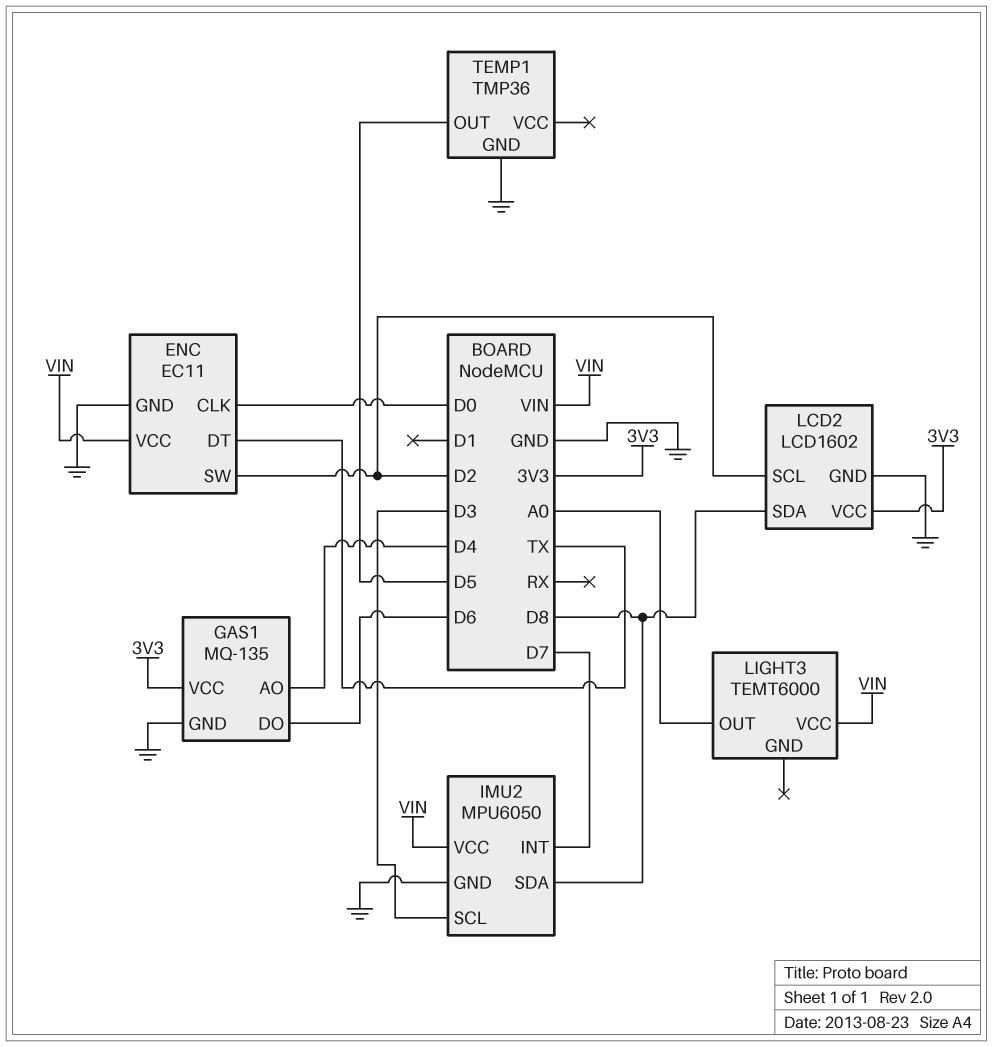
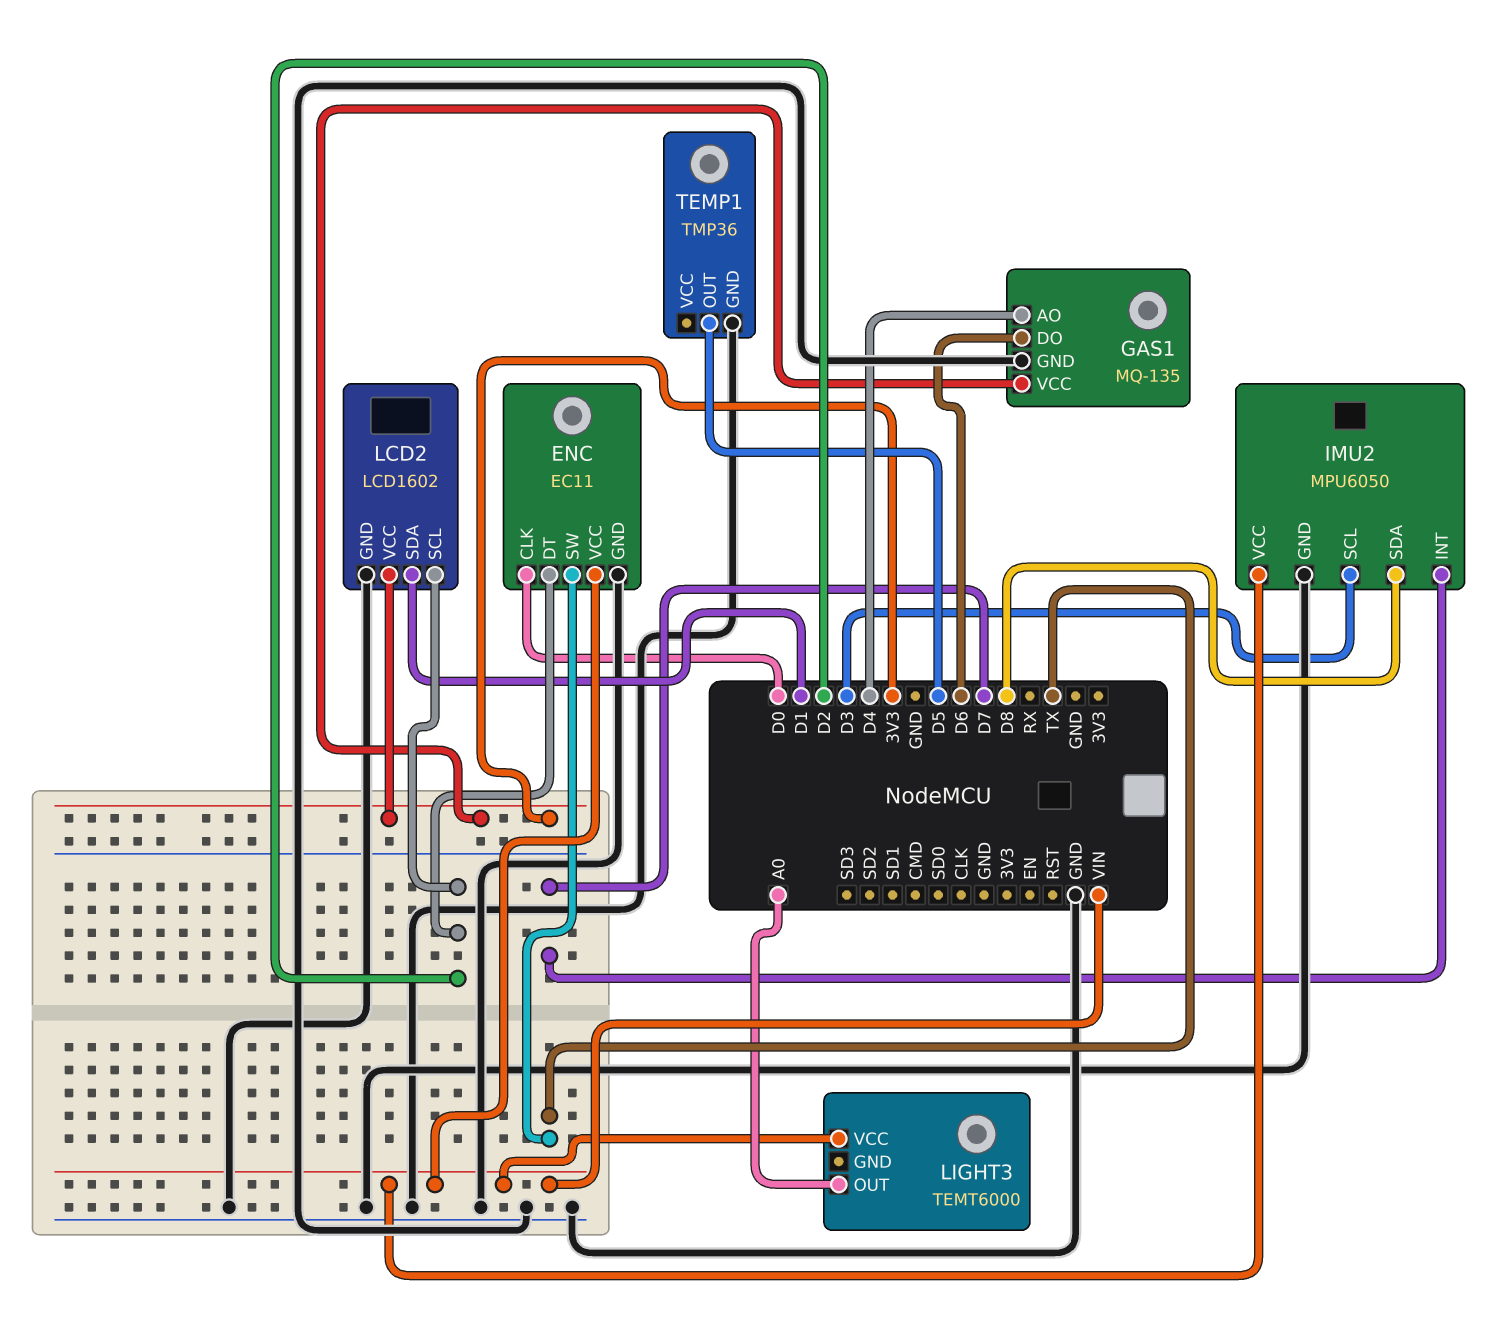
ENC pin DT: TX -> D2
ENC pin SW: D2 -> TX
LCD2 pin SDA: D8 -> D1

